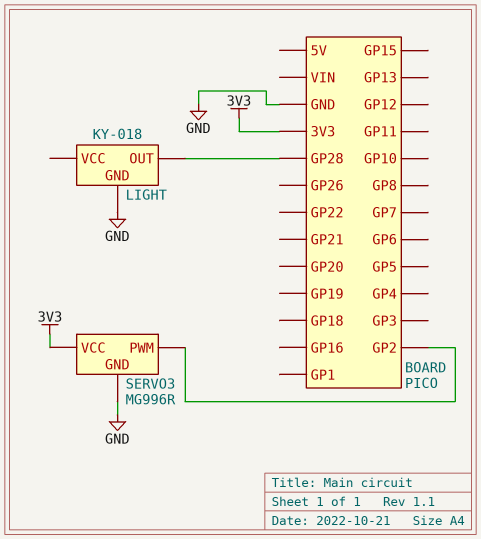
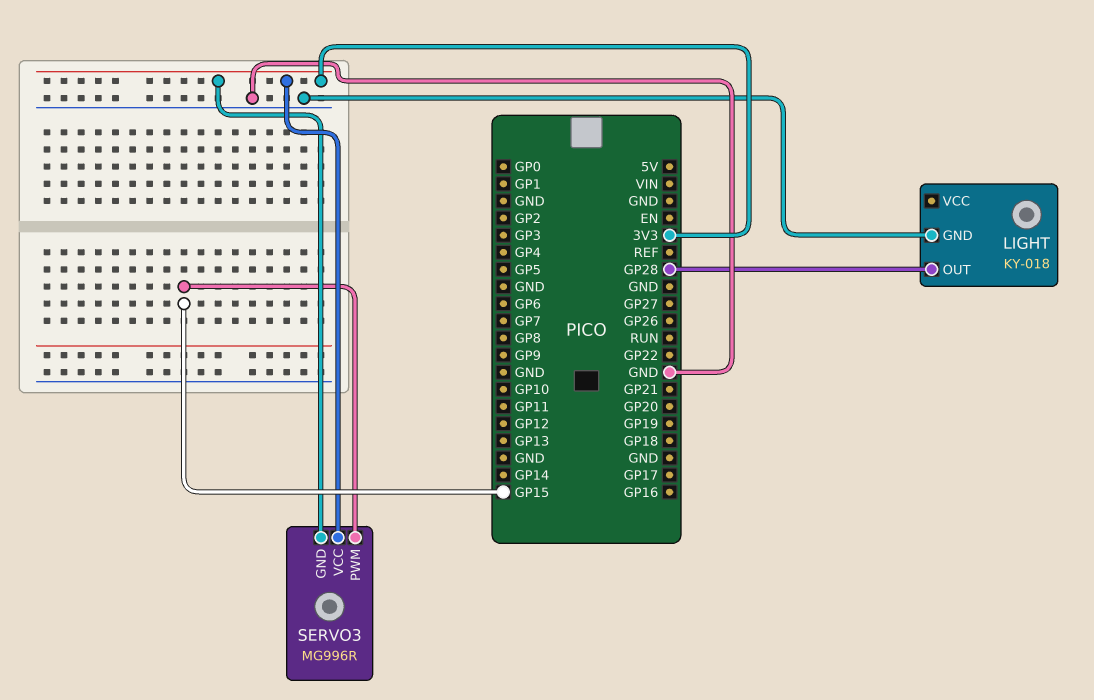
SERVO3 pin GND: GND -> 3V3
SERVO3 pin PWM: GP2 -> GP15

